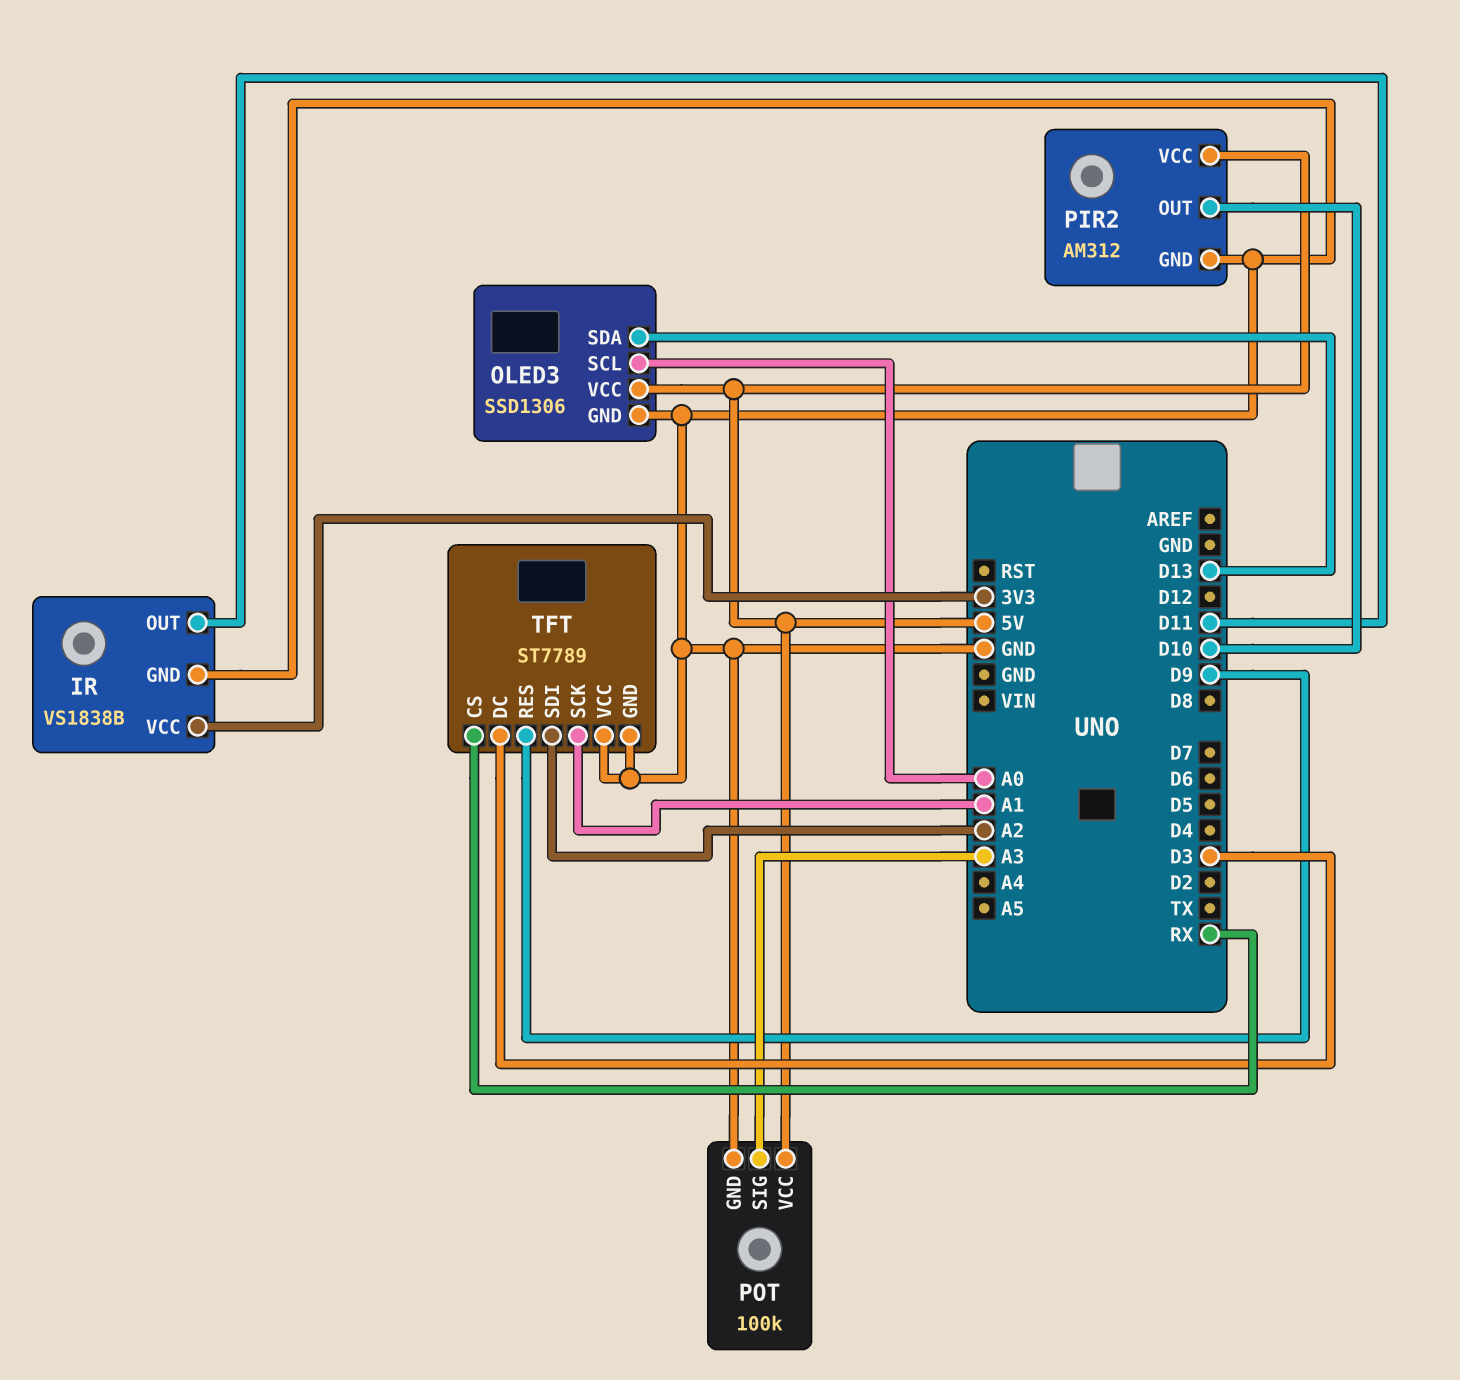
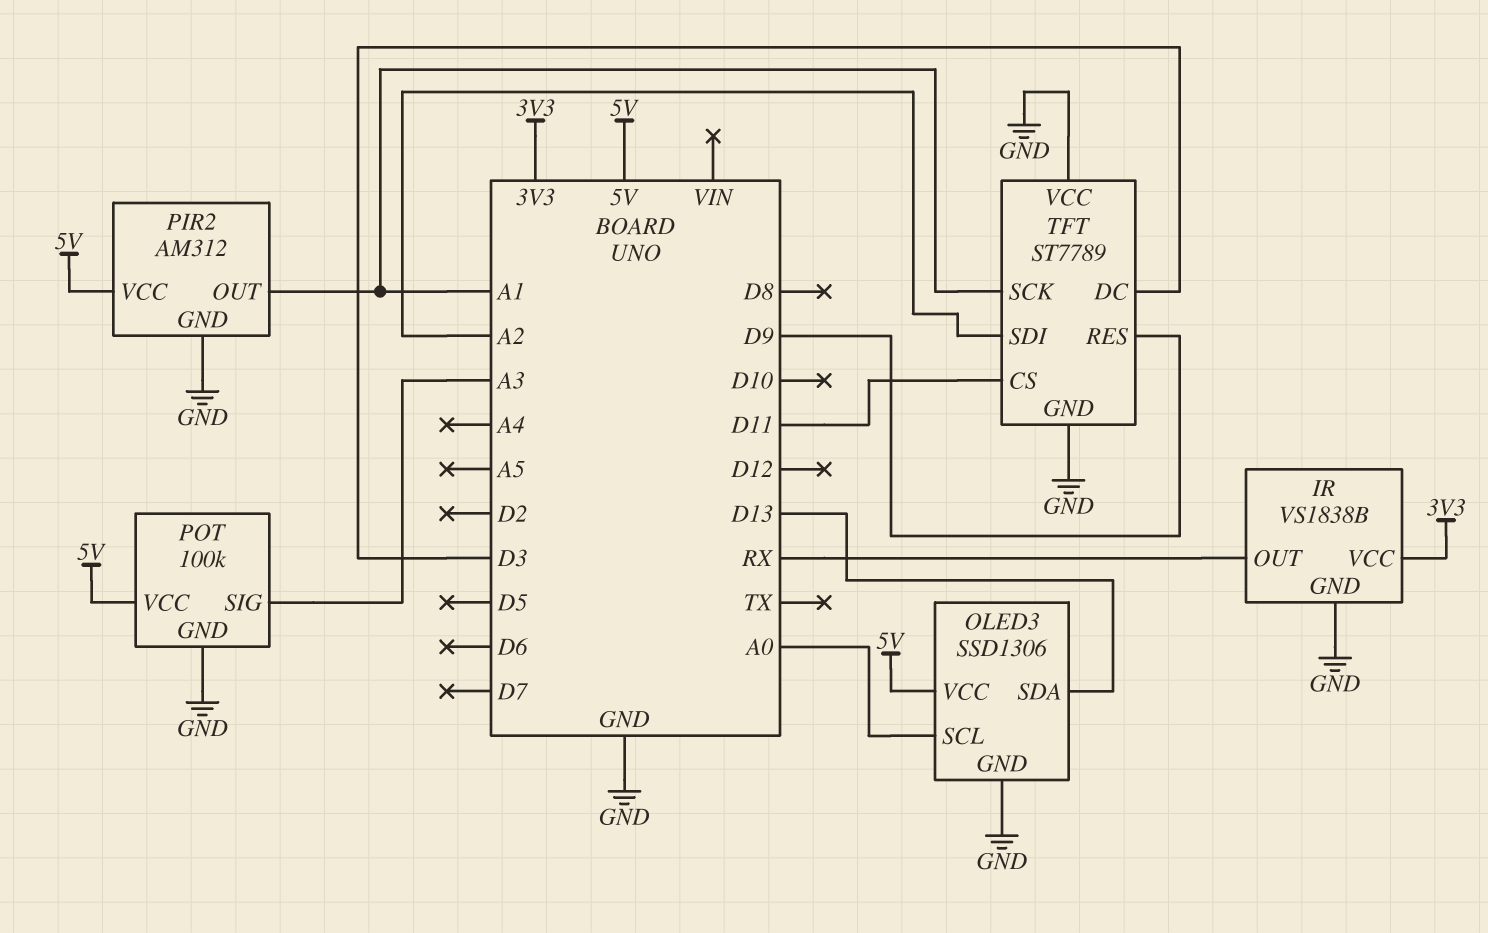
IR pin OUT: D11 -> RX
PIR2 pin OUT: D10 -> A1
TFT pin CS: RX -> D11

